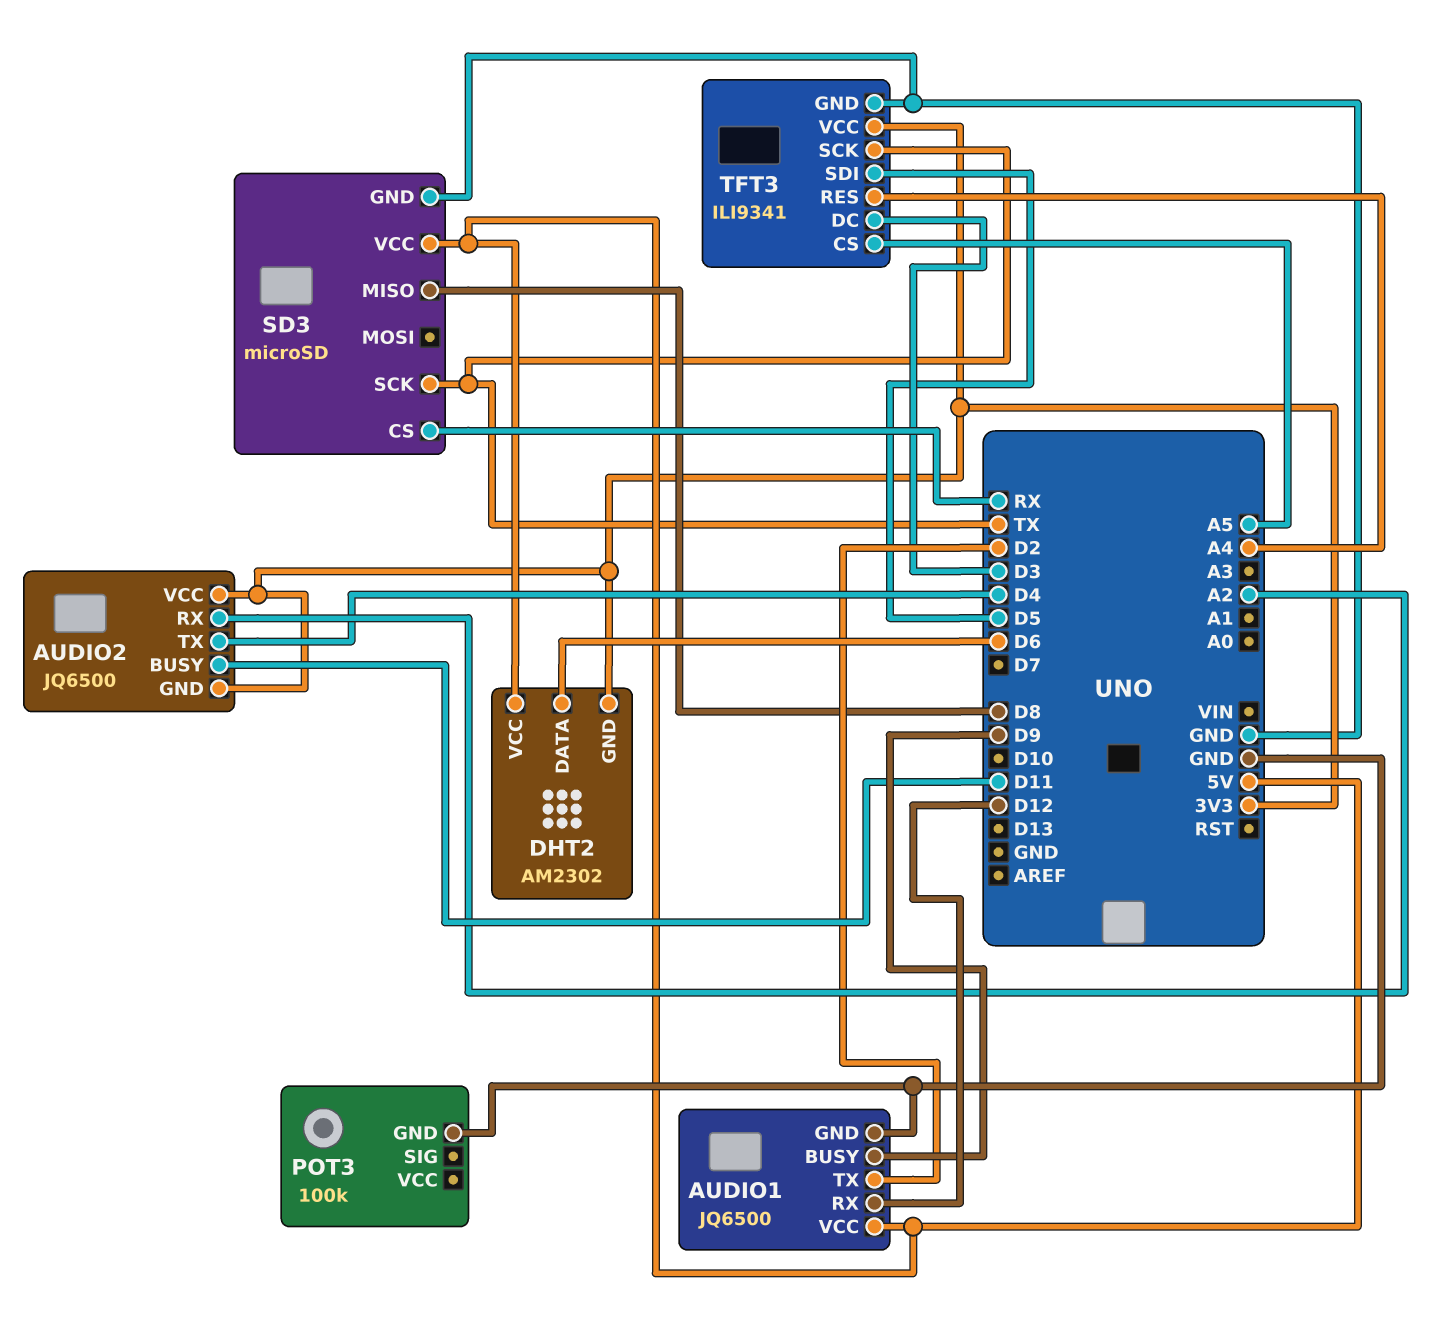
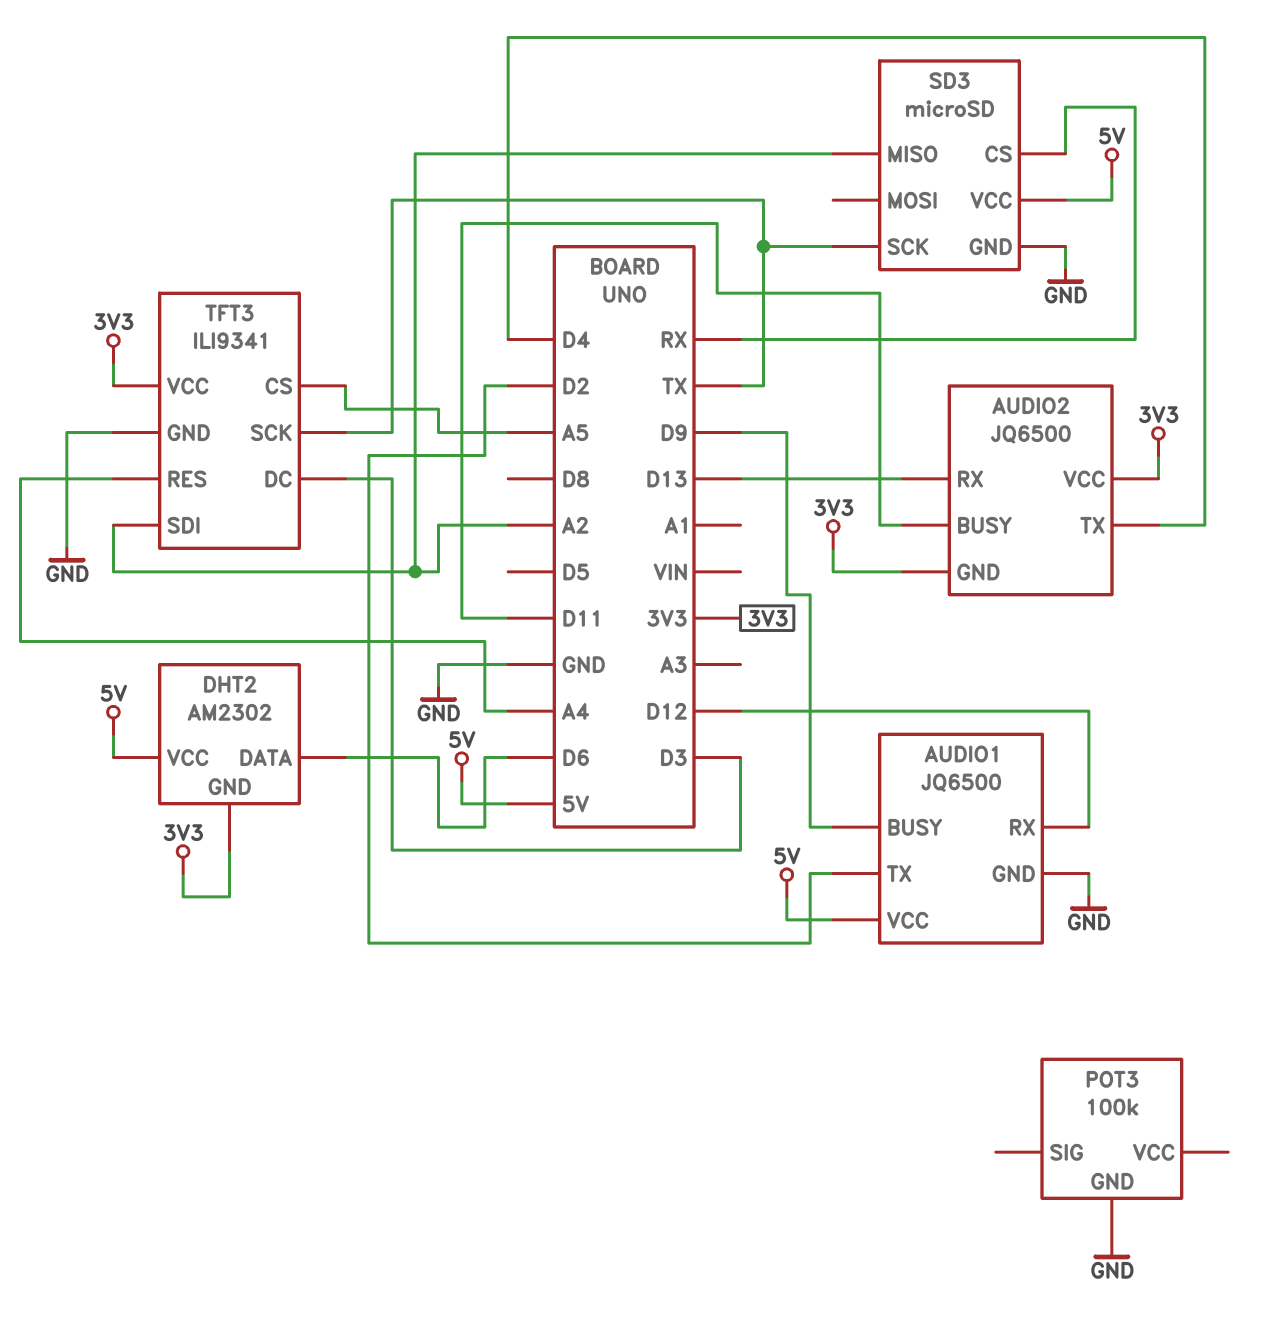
AUDIO2 pin RX: A2 -> D13
SD3 pin MISO: D8 -> A2
TFT3 pin SDI: D5 -> A2

